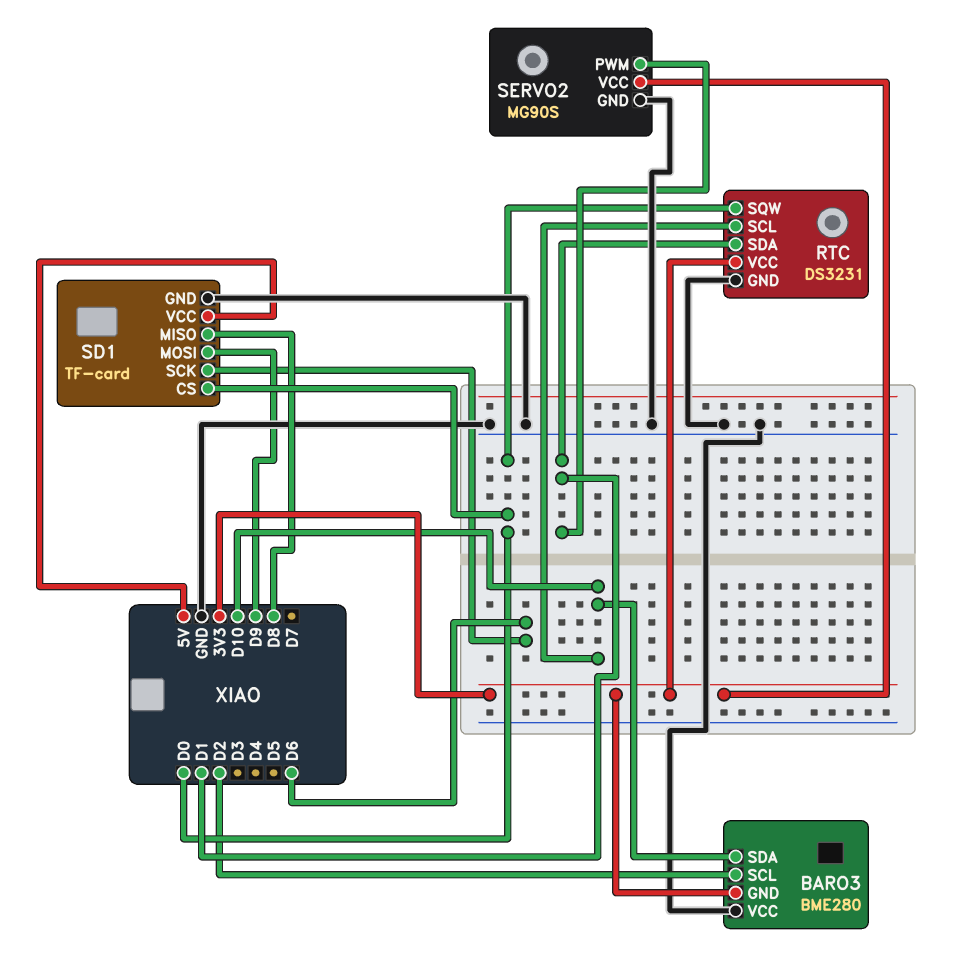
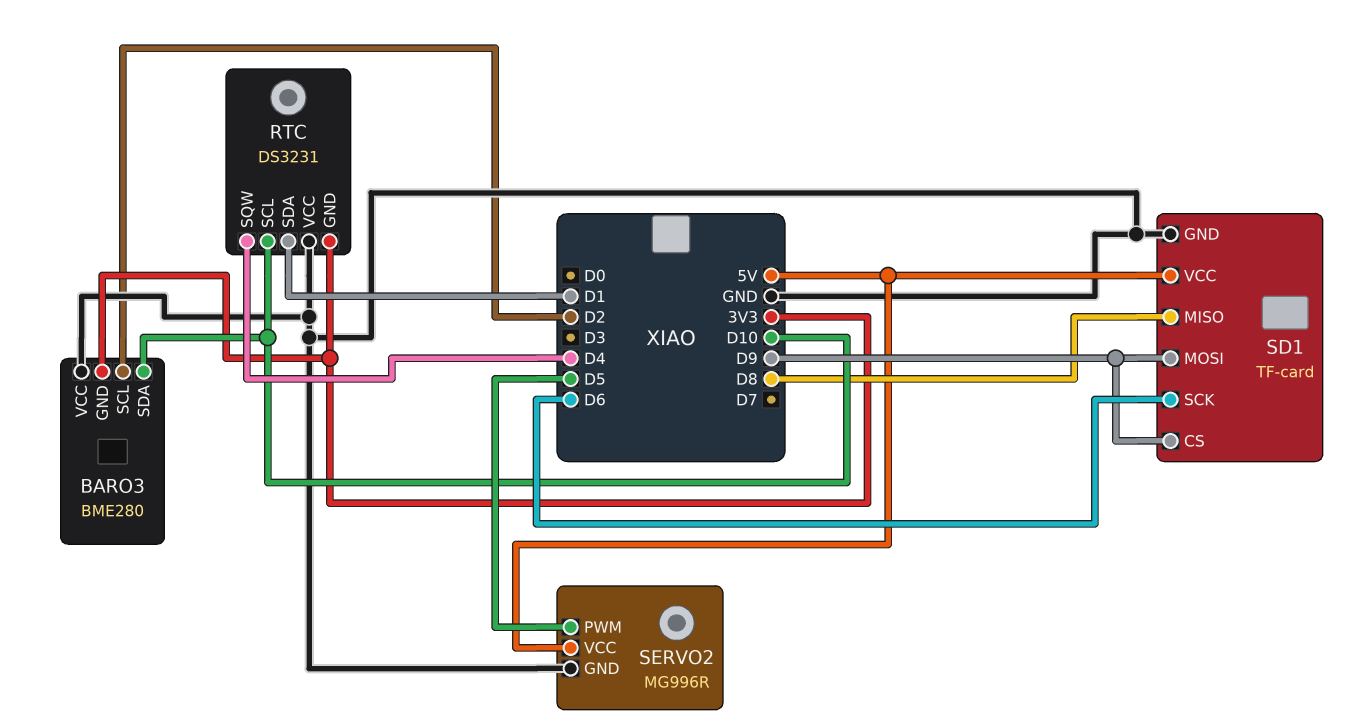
RTC pin GND: GND -> 3V3
RTC pin SQW: D0 -> D4
RTC pin VCC: 3V3 -> GND
SD1 pin CS: D0 -> D9
SERVO2: MG90S -> MG996R
SERVO2 pin PWM: D1 -> D5
SERVO2 pin VCC: 3V3 -> 5V

